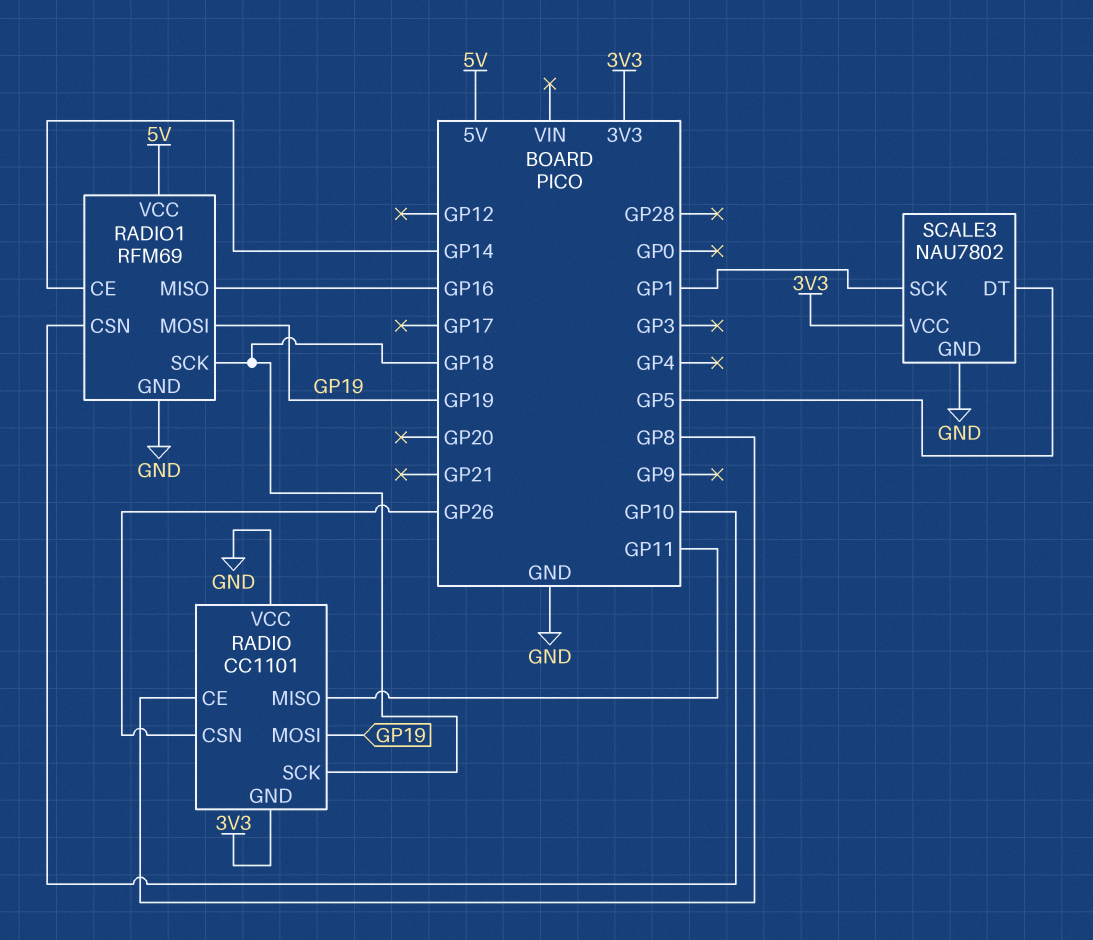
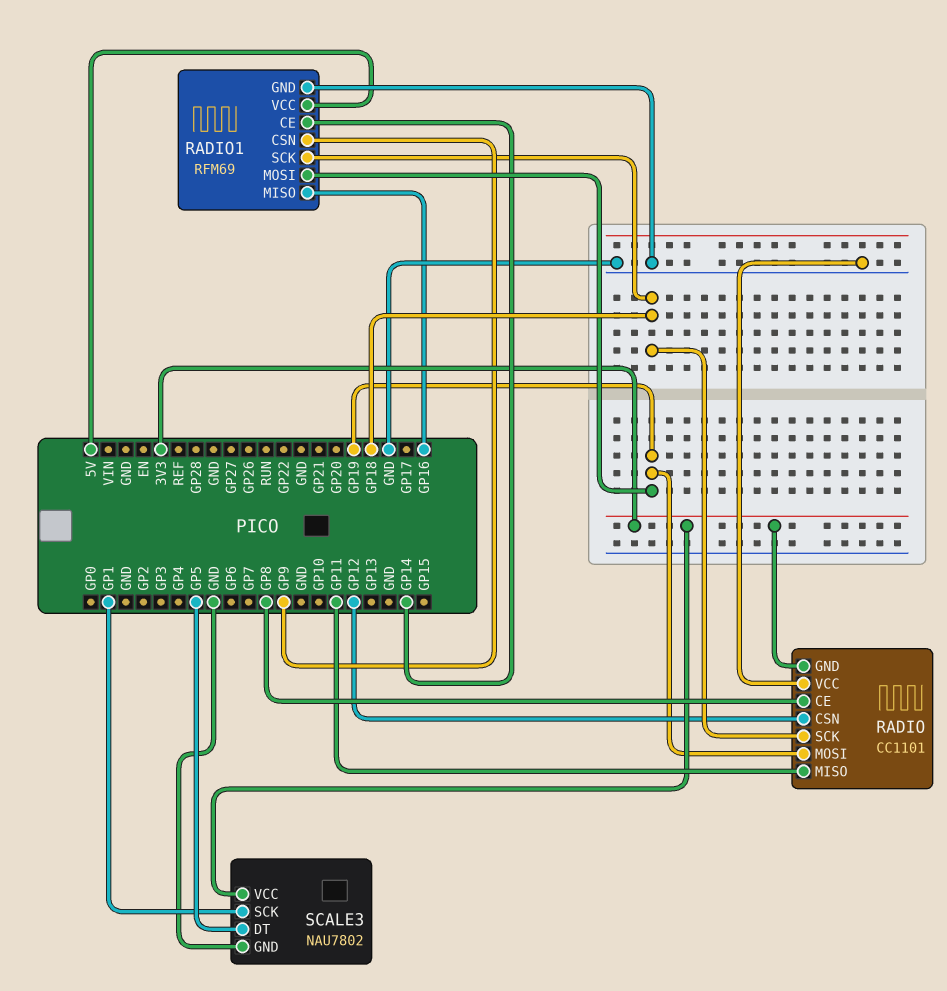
RADIO pin CSN: GP26 -> GP12
RADIO1 pin CSN: GP10 -> GP9

